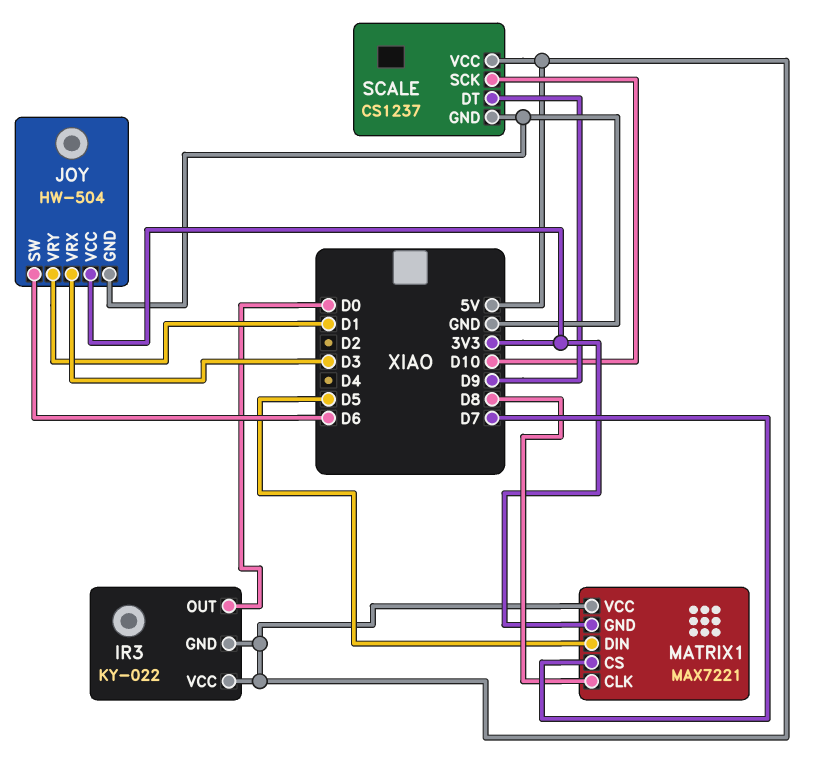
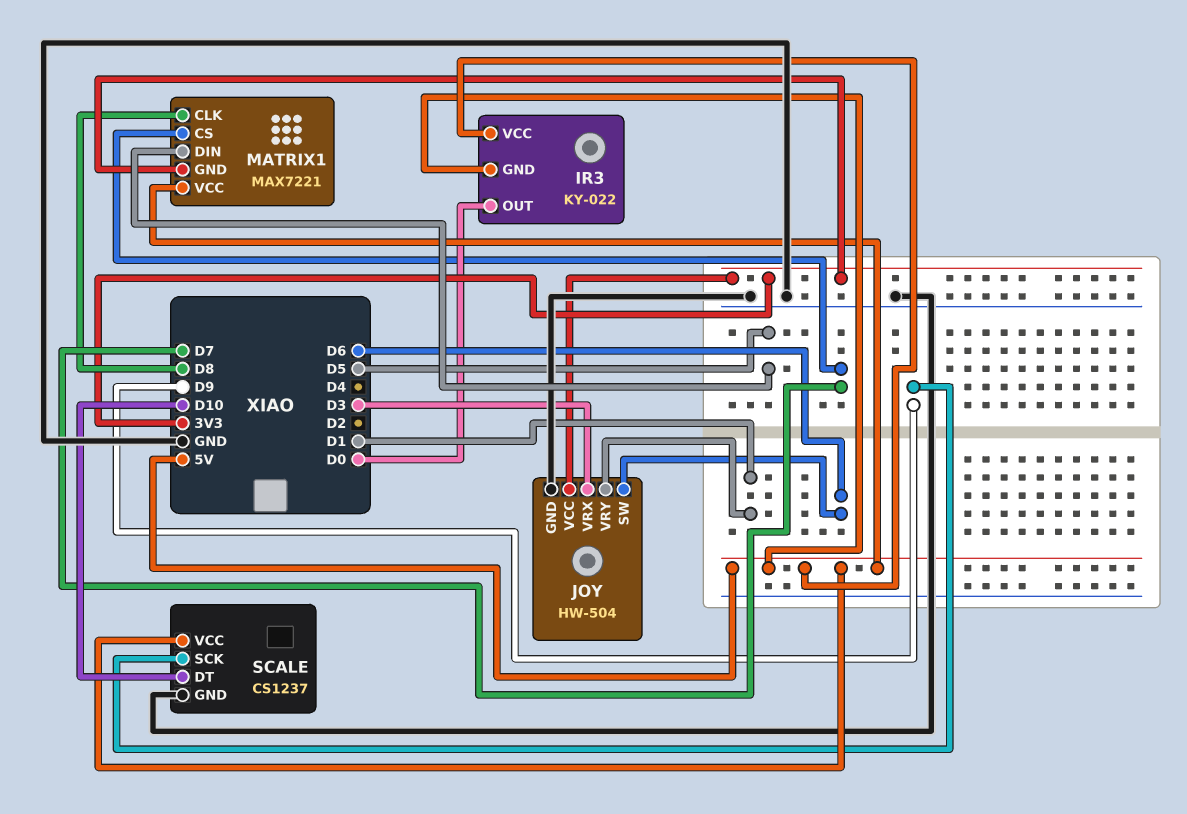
SCALE pin DT: D9 -> D10
SCALE pin SCK: D10 -> D9

